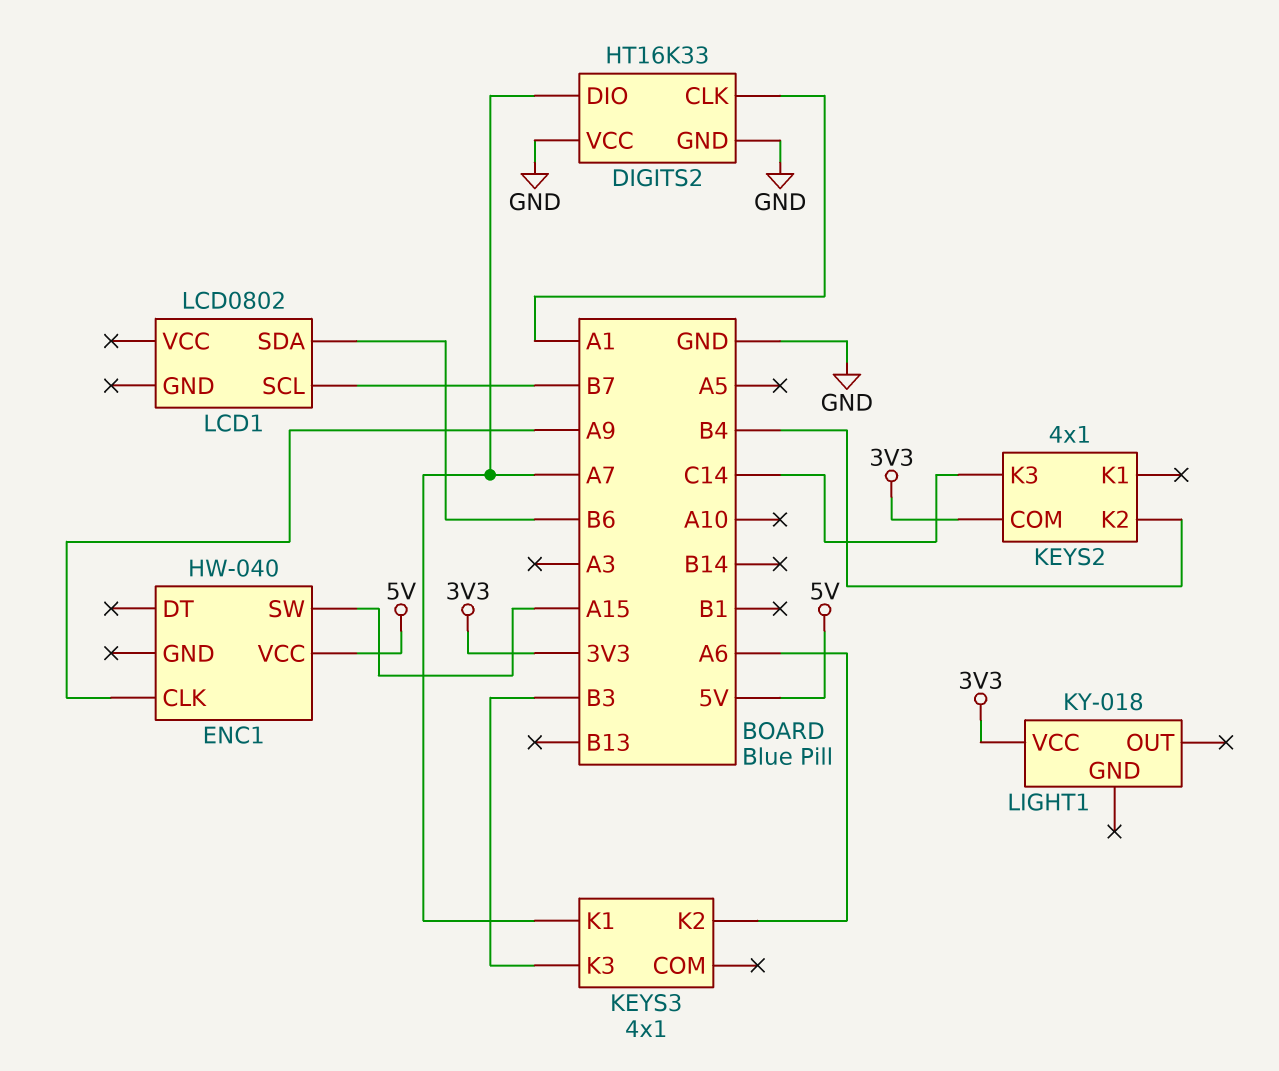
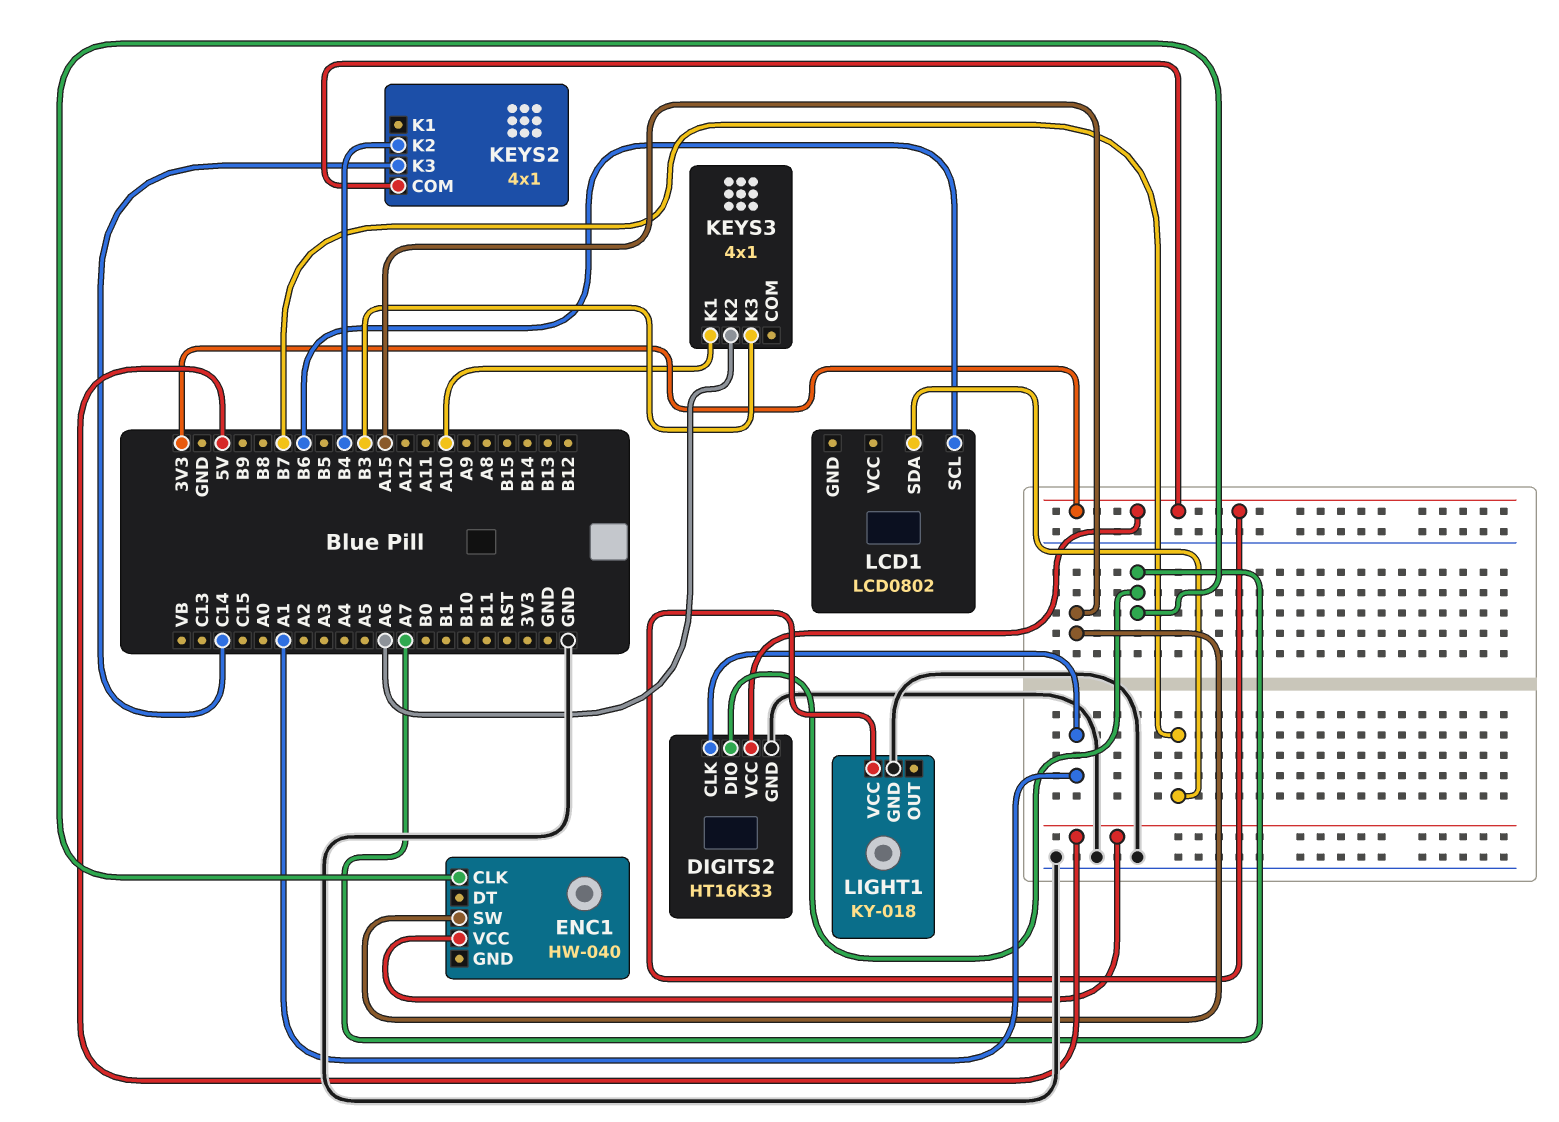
DIGITS2 pin VCC: GND -> 3V3
ENC1 pin CLK: A9 -> A7
KEYS3 pin K1: A7 -> A10
LCD1 pin SCL: B7 -> B6
LCD1 pin SDA: B6 -> B7
LIGHT1 pin GND: none -> GND

